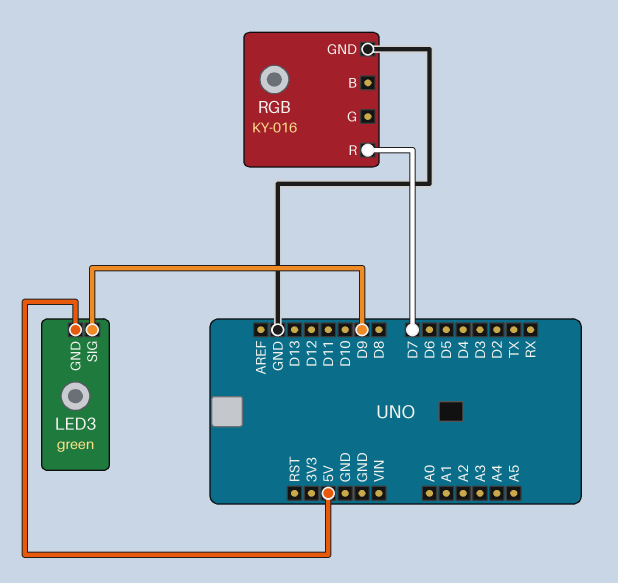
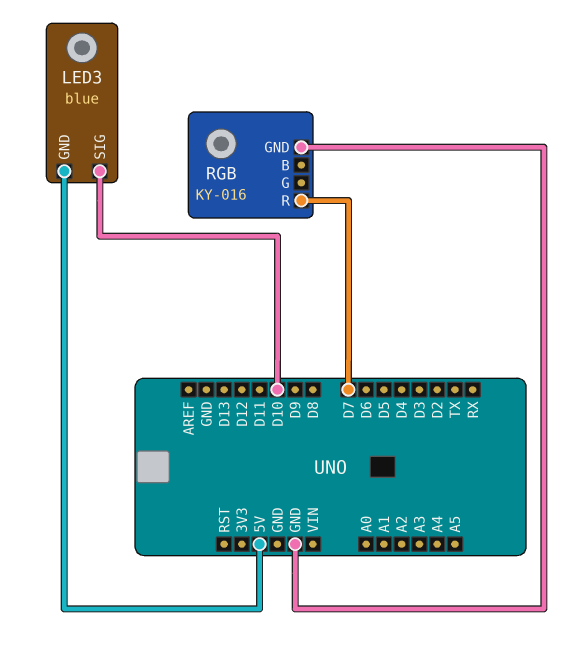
LED3: green -> blue
LED3 pin SIG: D9 -> D10

